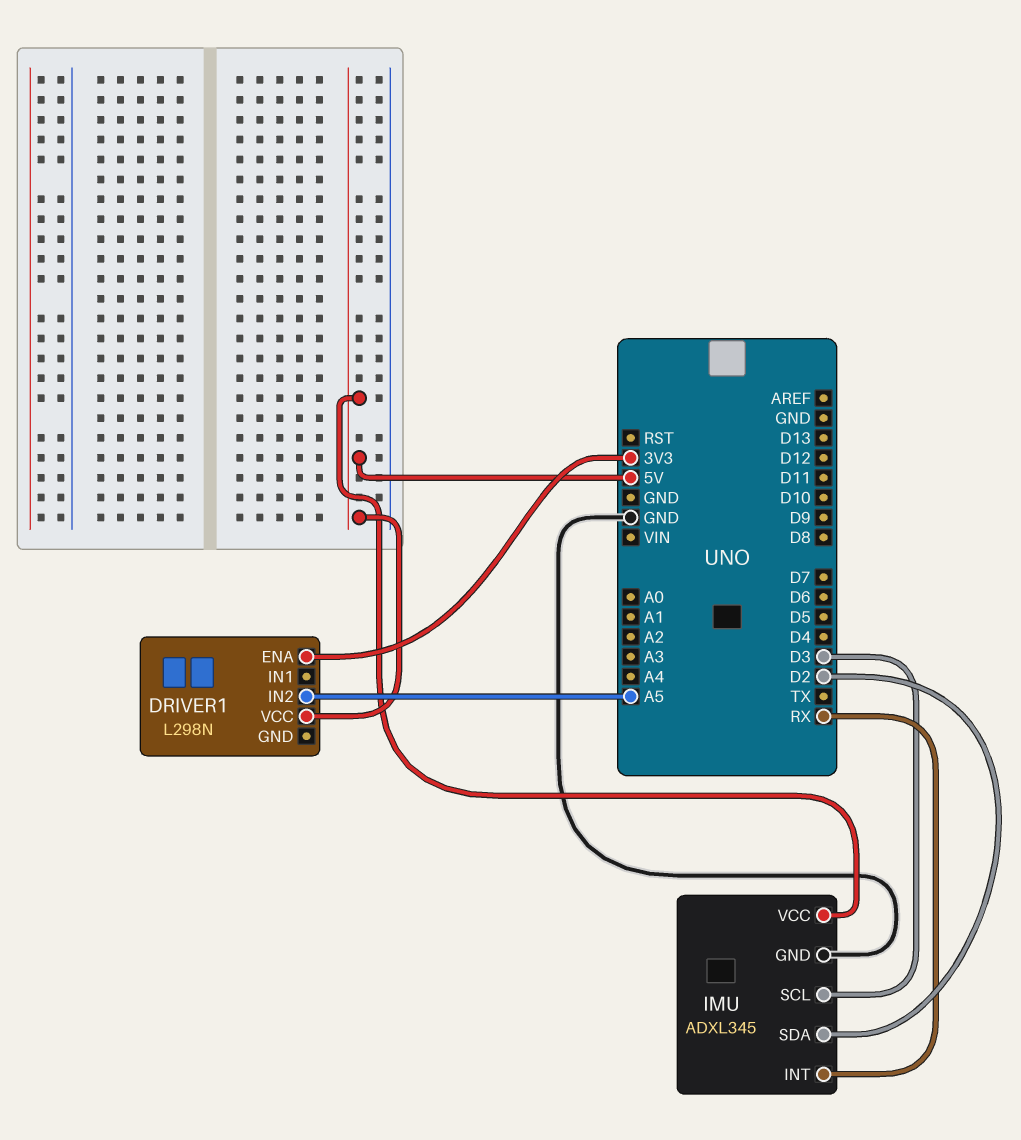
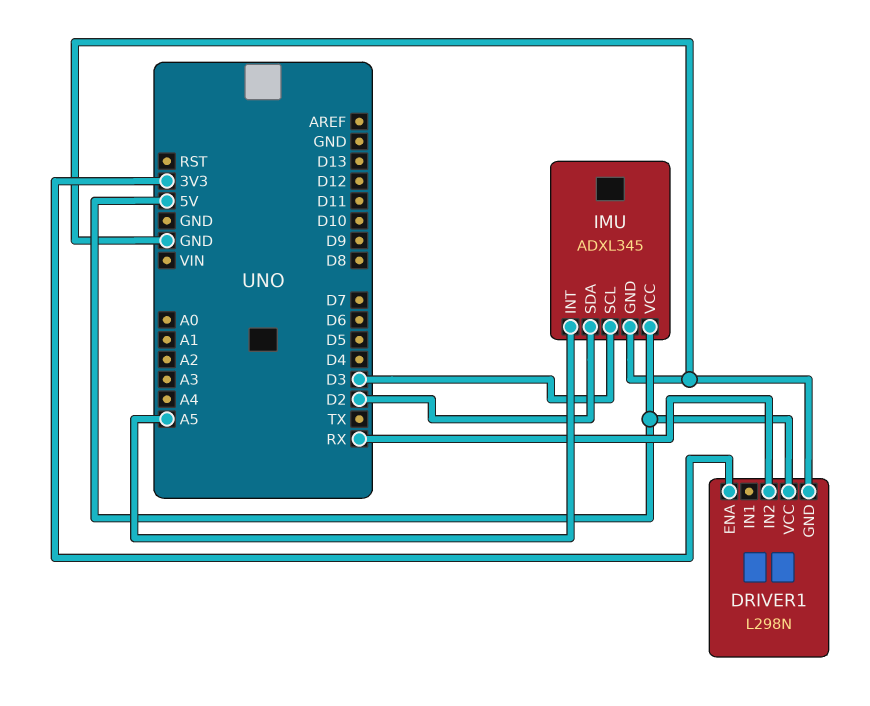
DRIVER1 pin GND: none -> GND
DRIVER1 pin IN2: A5 -> RX
IMU pin INT: RX -> A5

